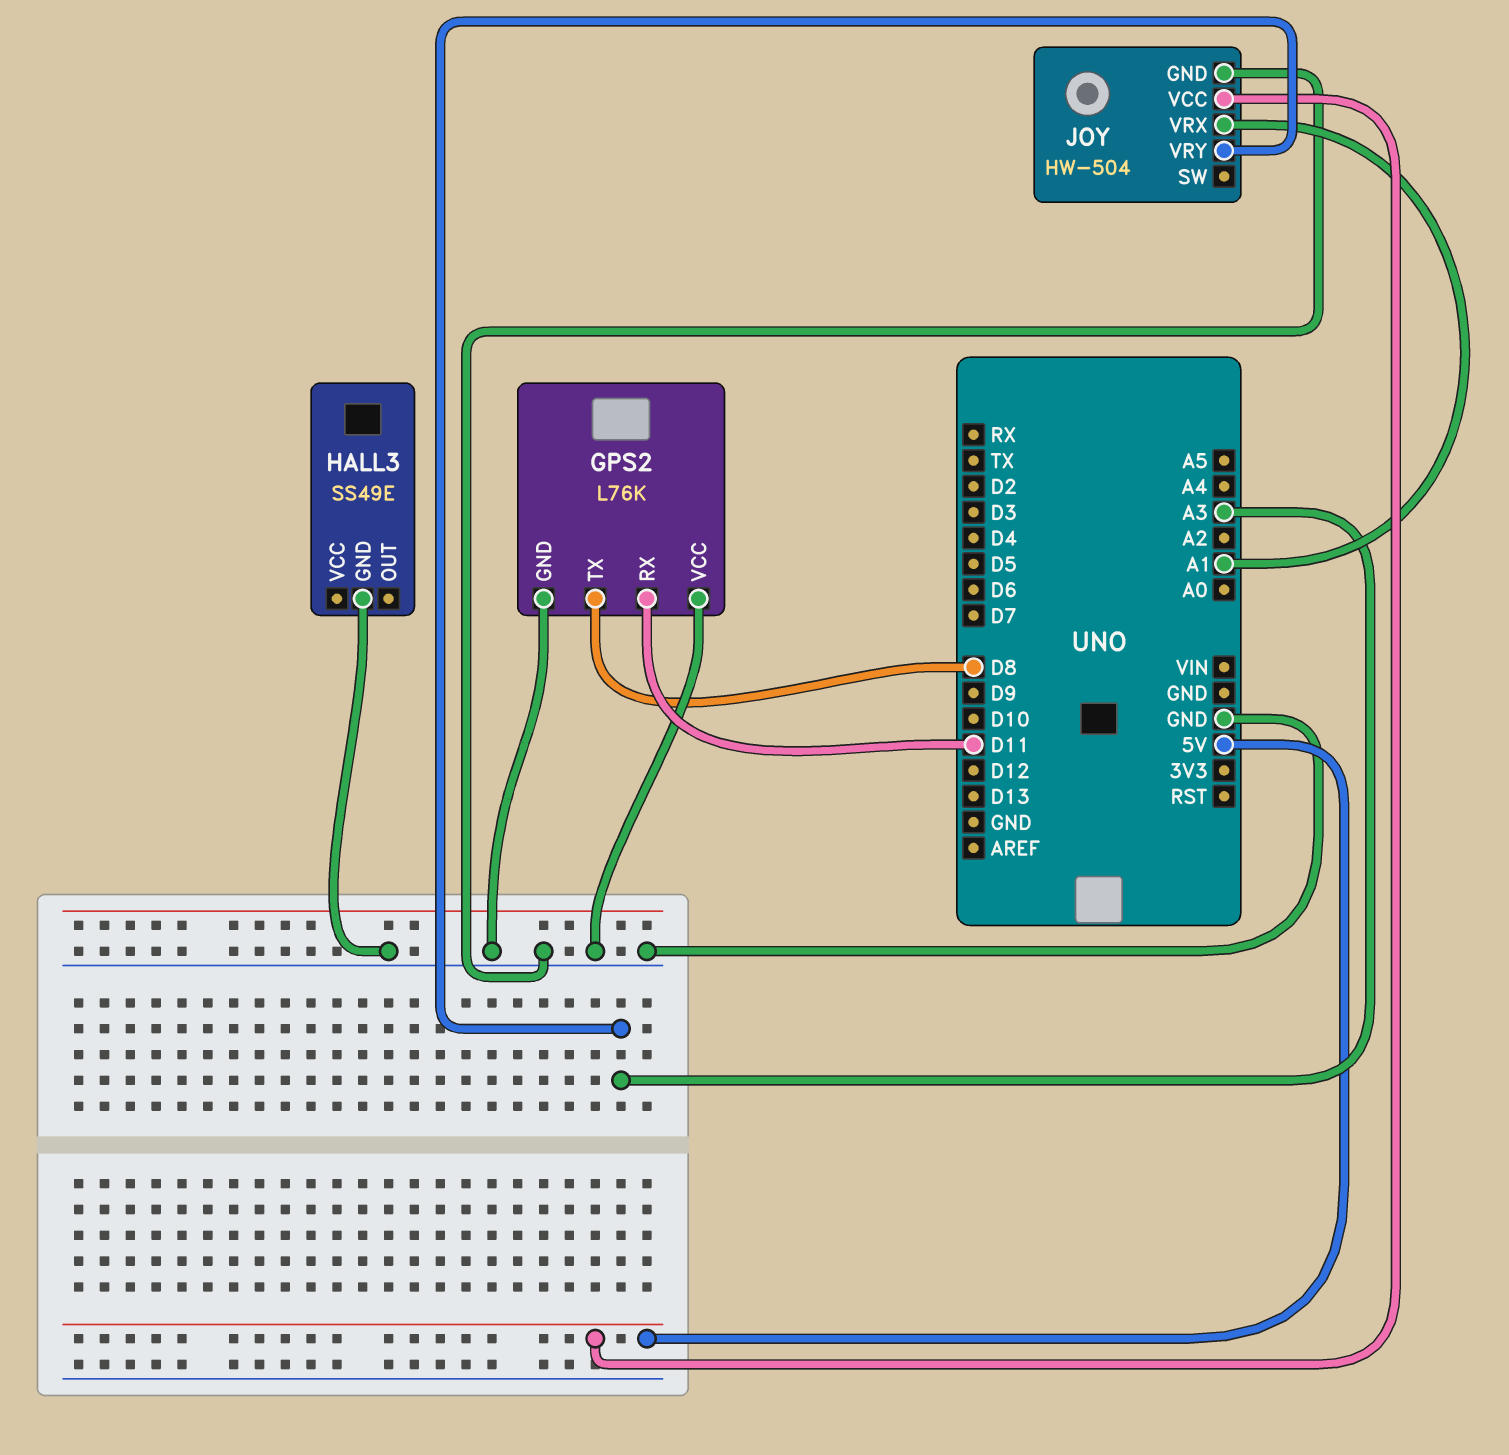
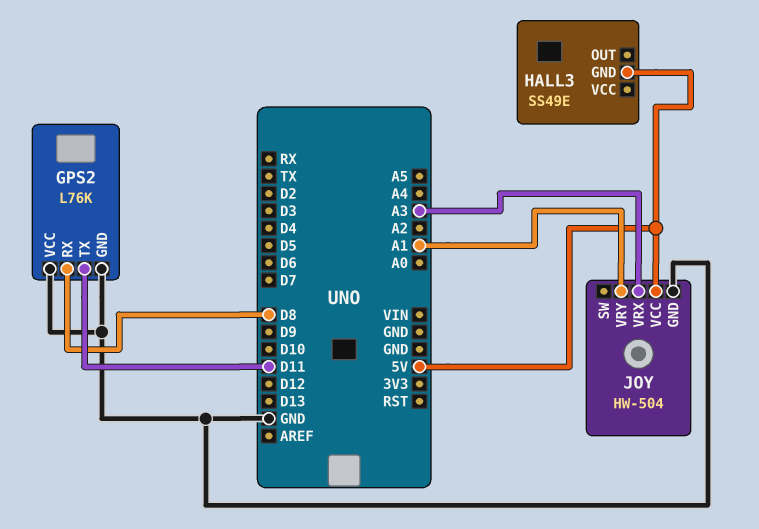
GPS2 pin RX: D11 -> D8
GPS2 pin TX: D8 -> D11
HALL3 pin GND: GND -> 5V
JOY pin VRX: A1 -> A3
JOY pin VRY: A3 -> A1

